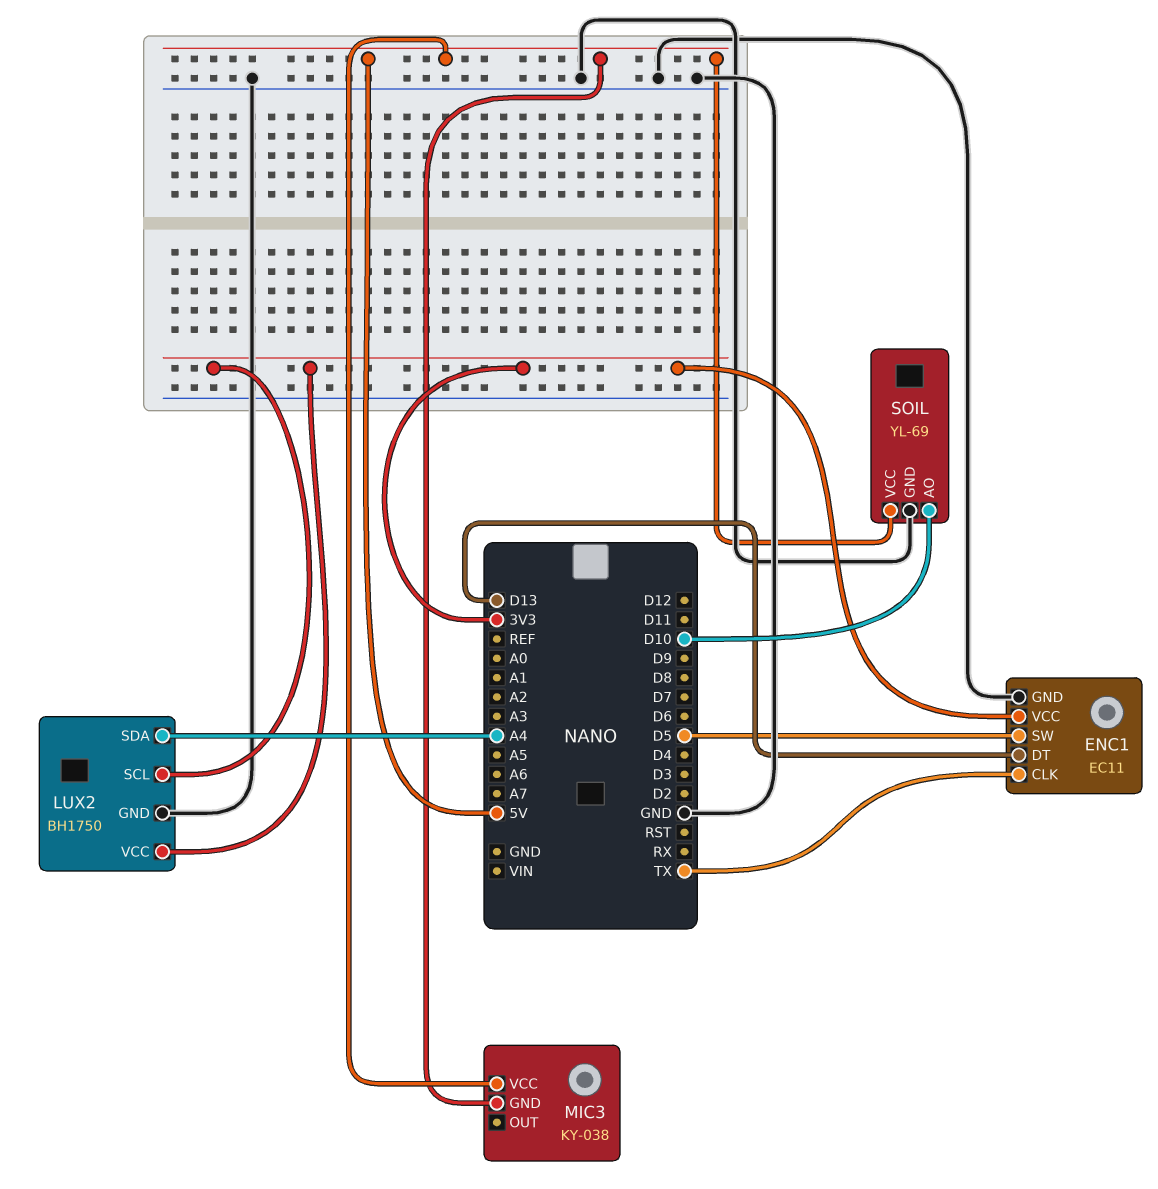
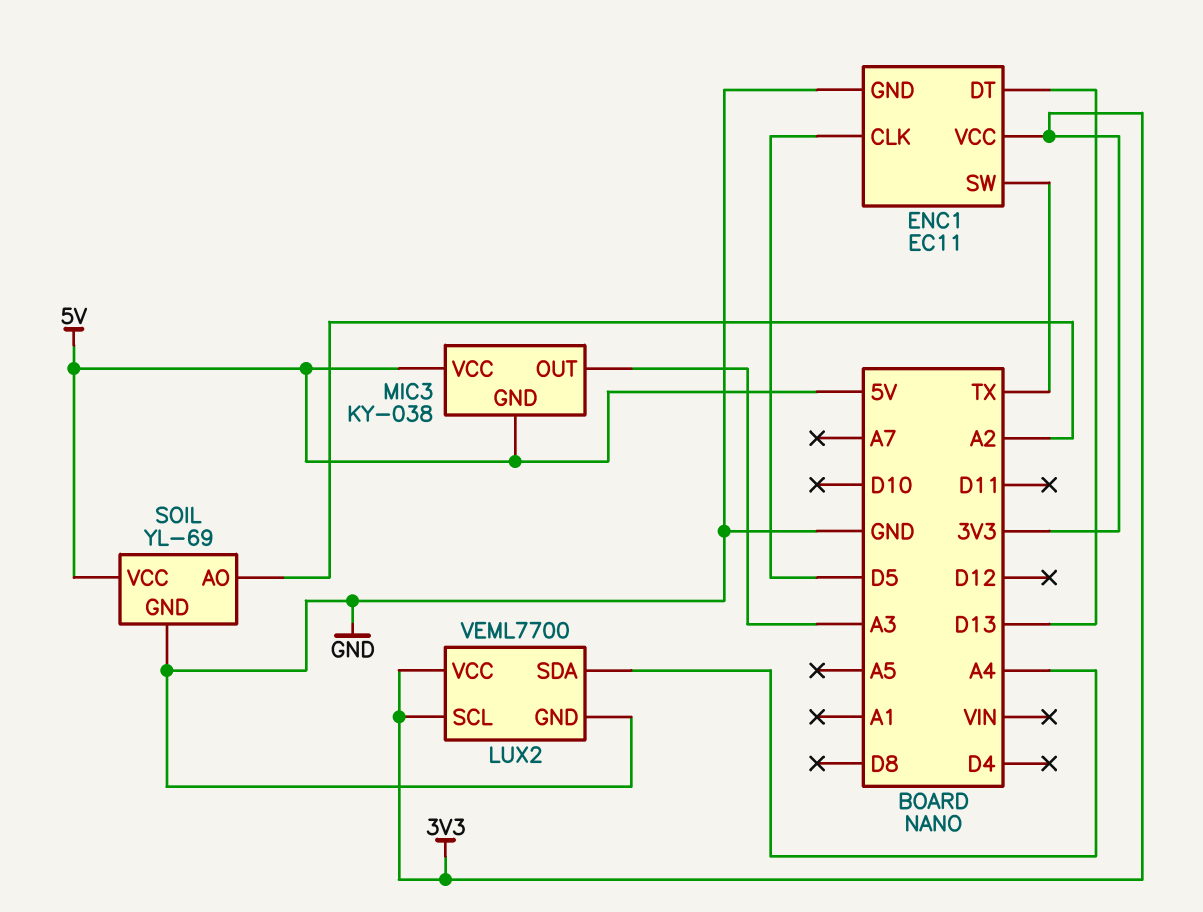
ENC1 pin CLK: TX -> D5
ENC1 pin SW: D5 -> TX
LUX2: BH1750 -> VEML7700
MIC3 pin OUT: none -> A3
SOIL pin AO: D10 -> A2

